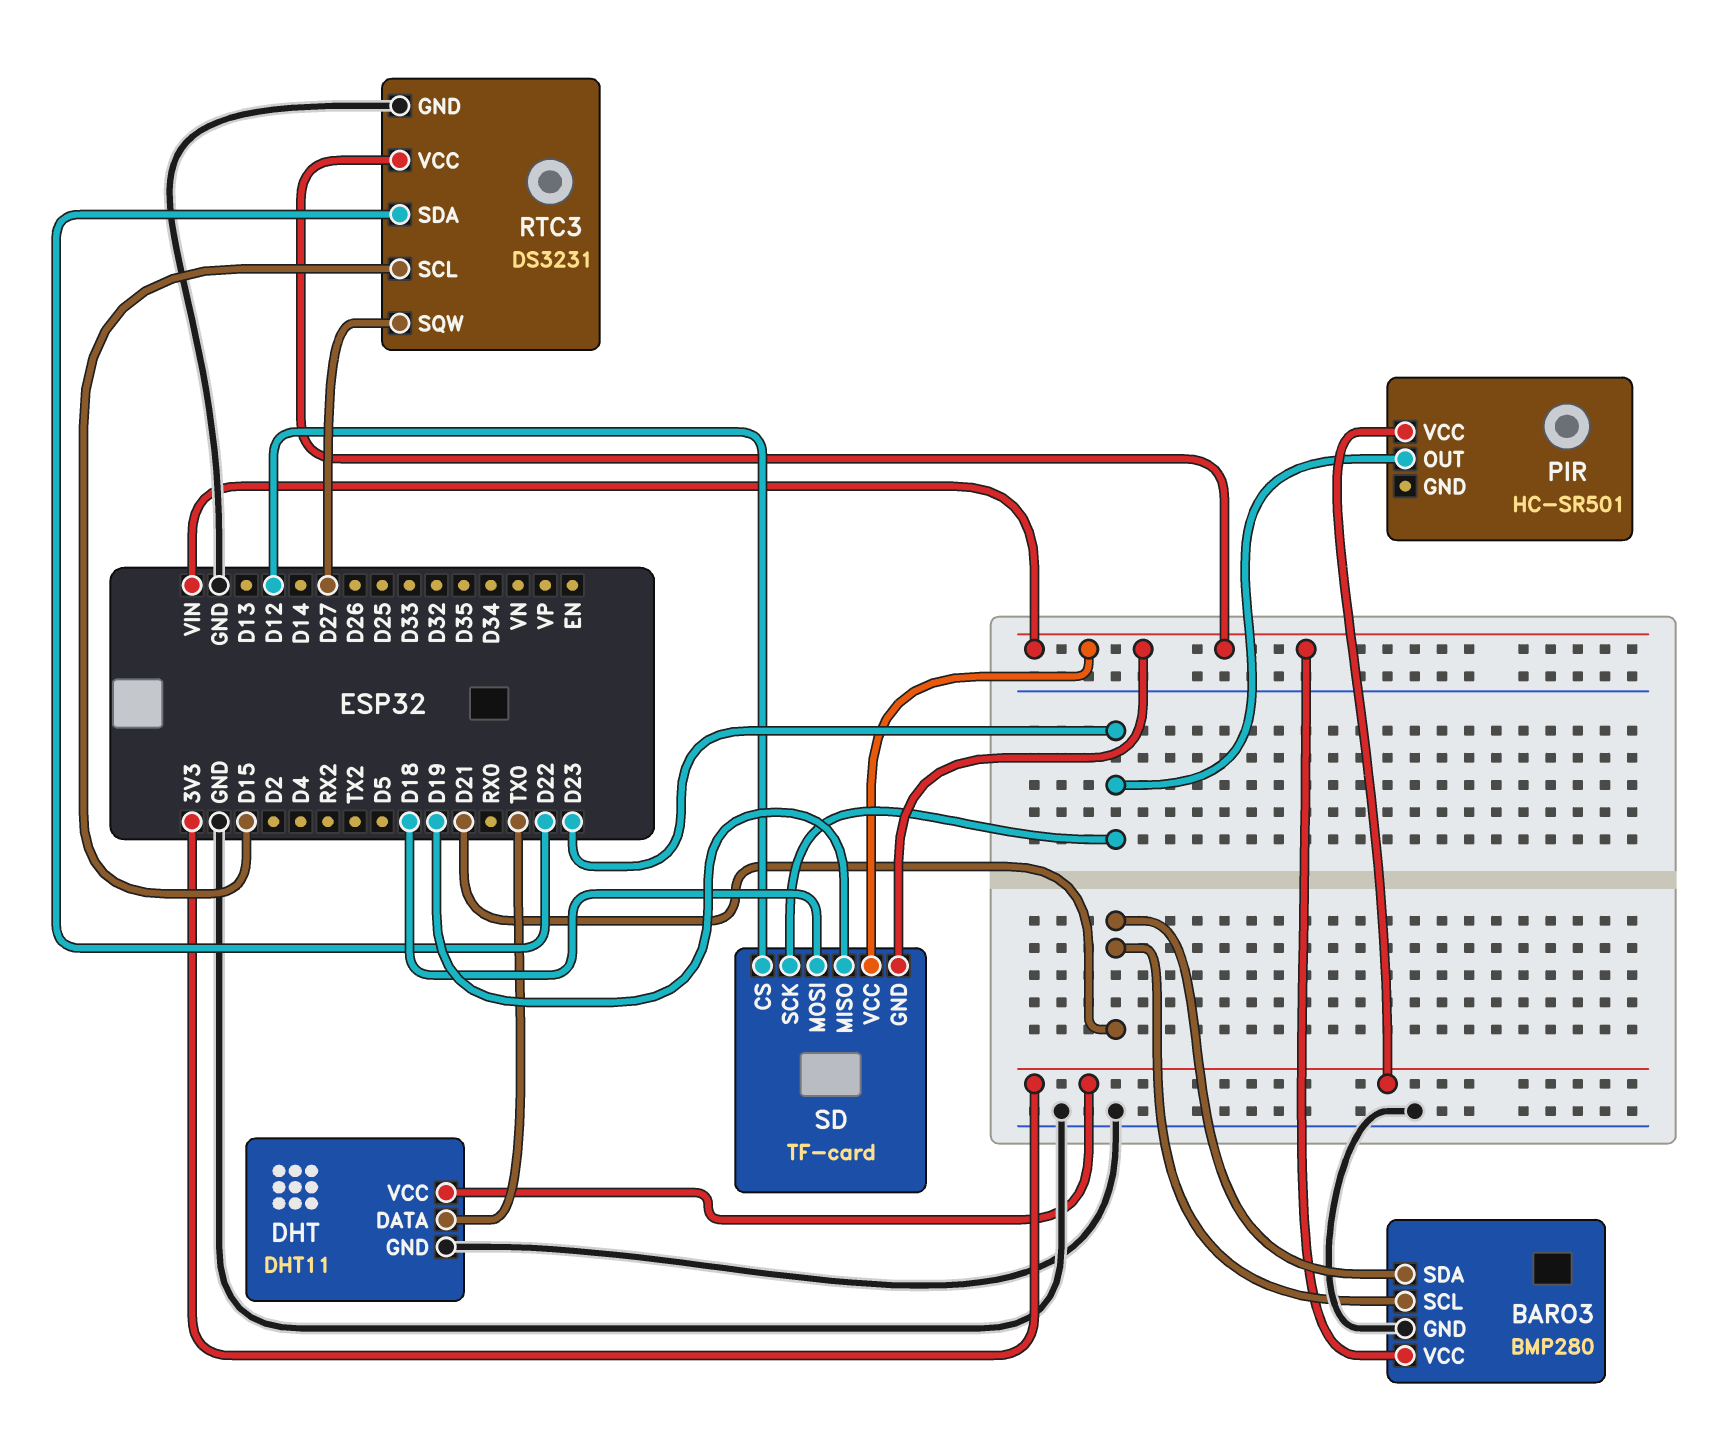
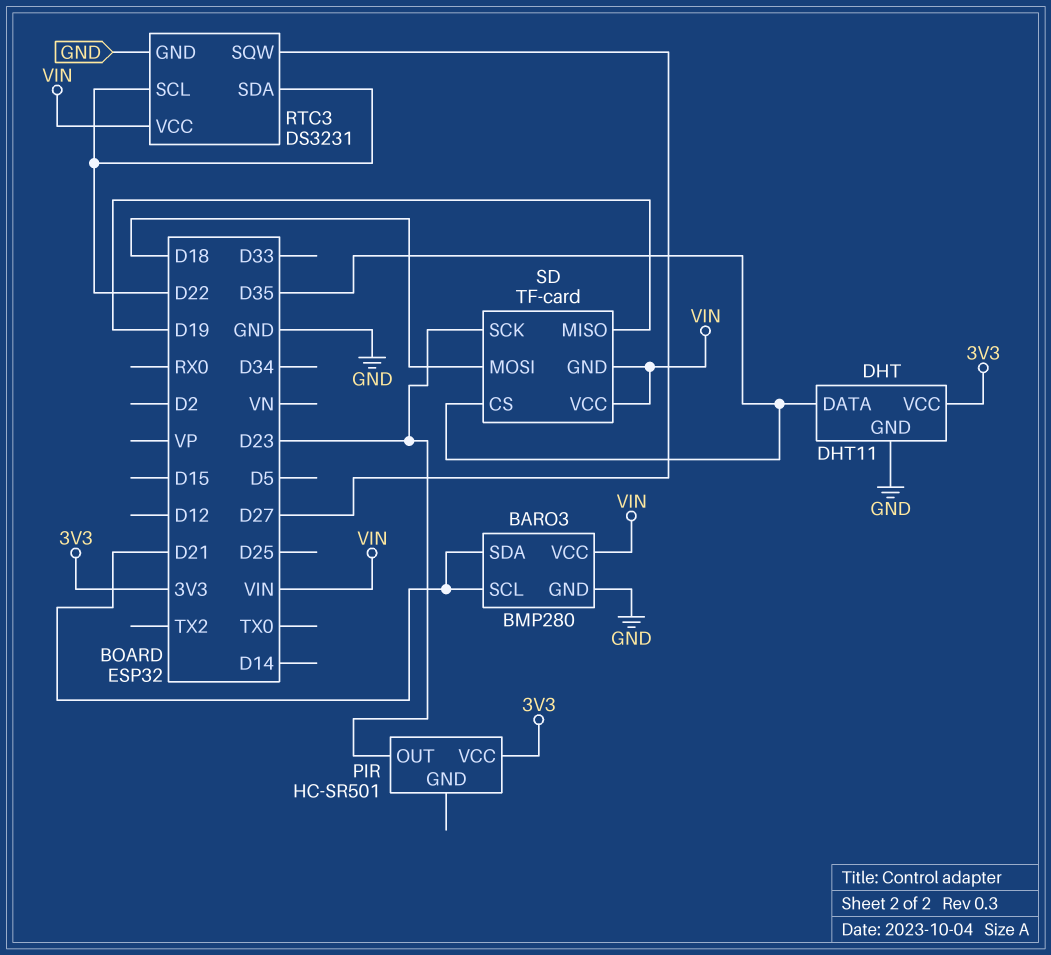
DHT pin DATA: TX0 -> D35
RTC3 pin SCL: D15 -> D22
SD pin CS: D12 -> D35

